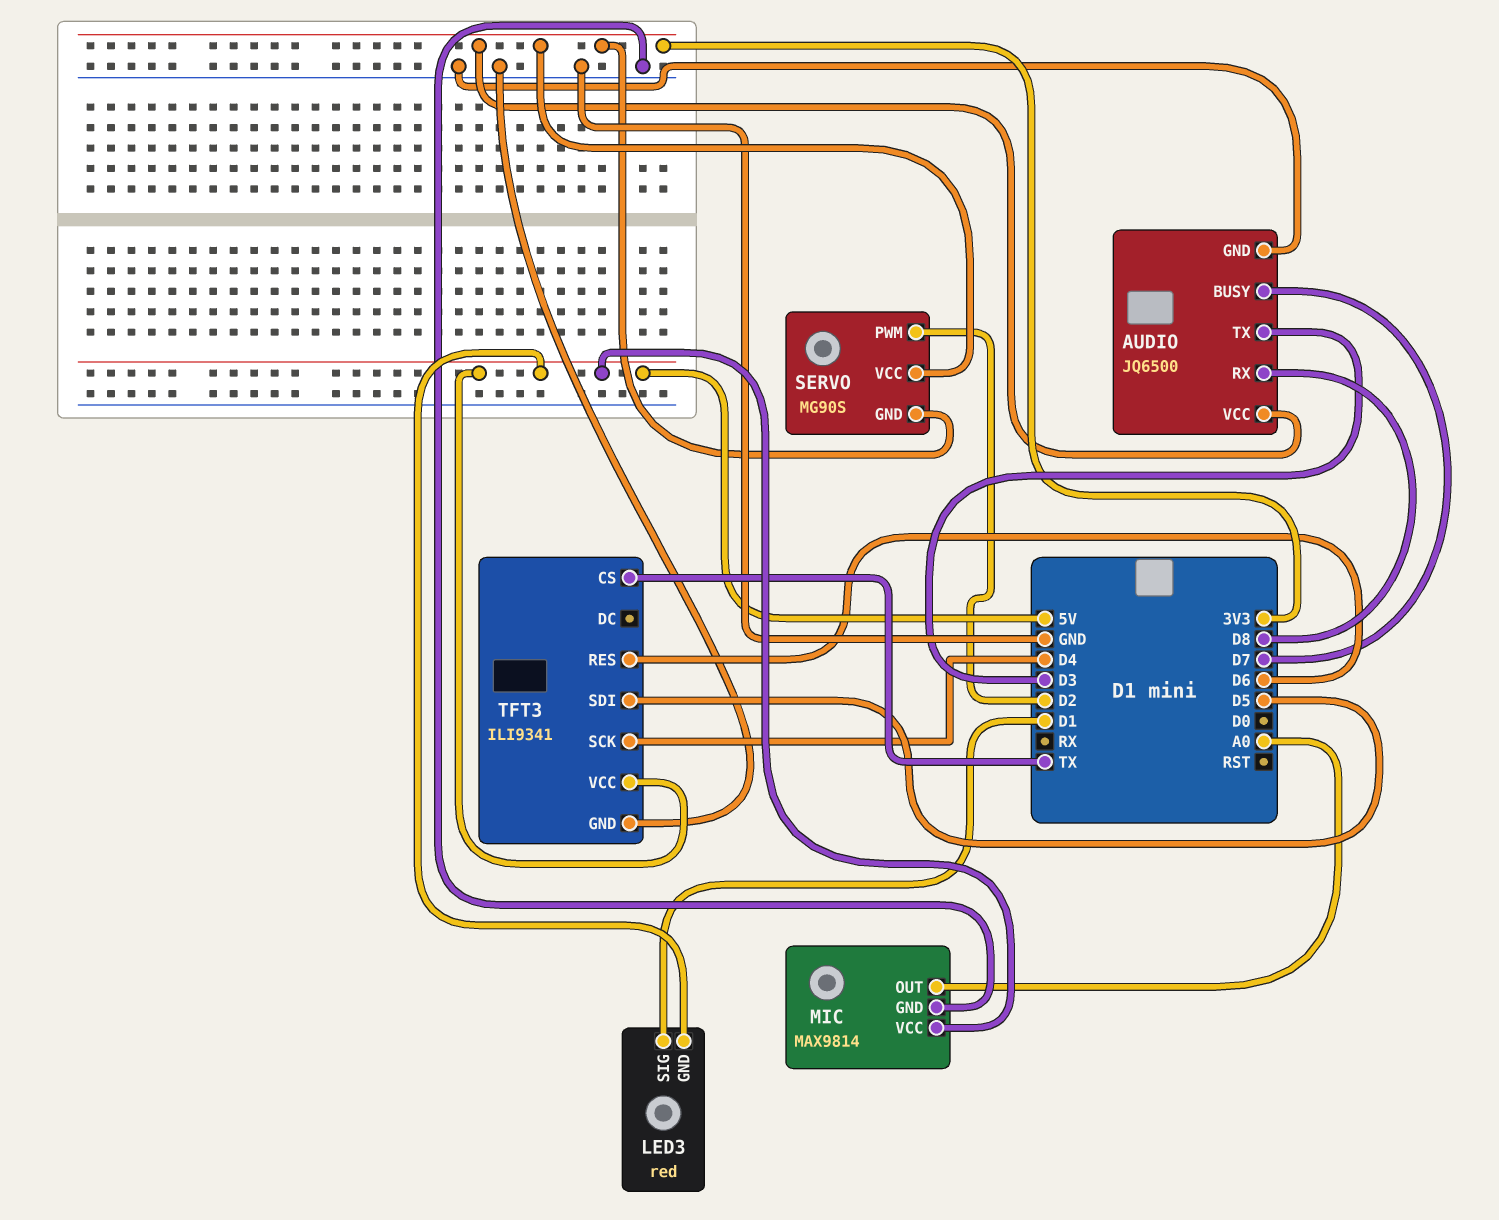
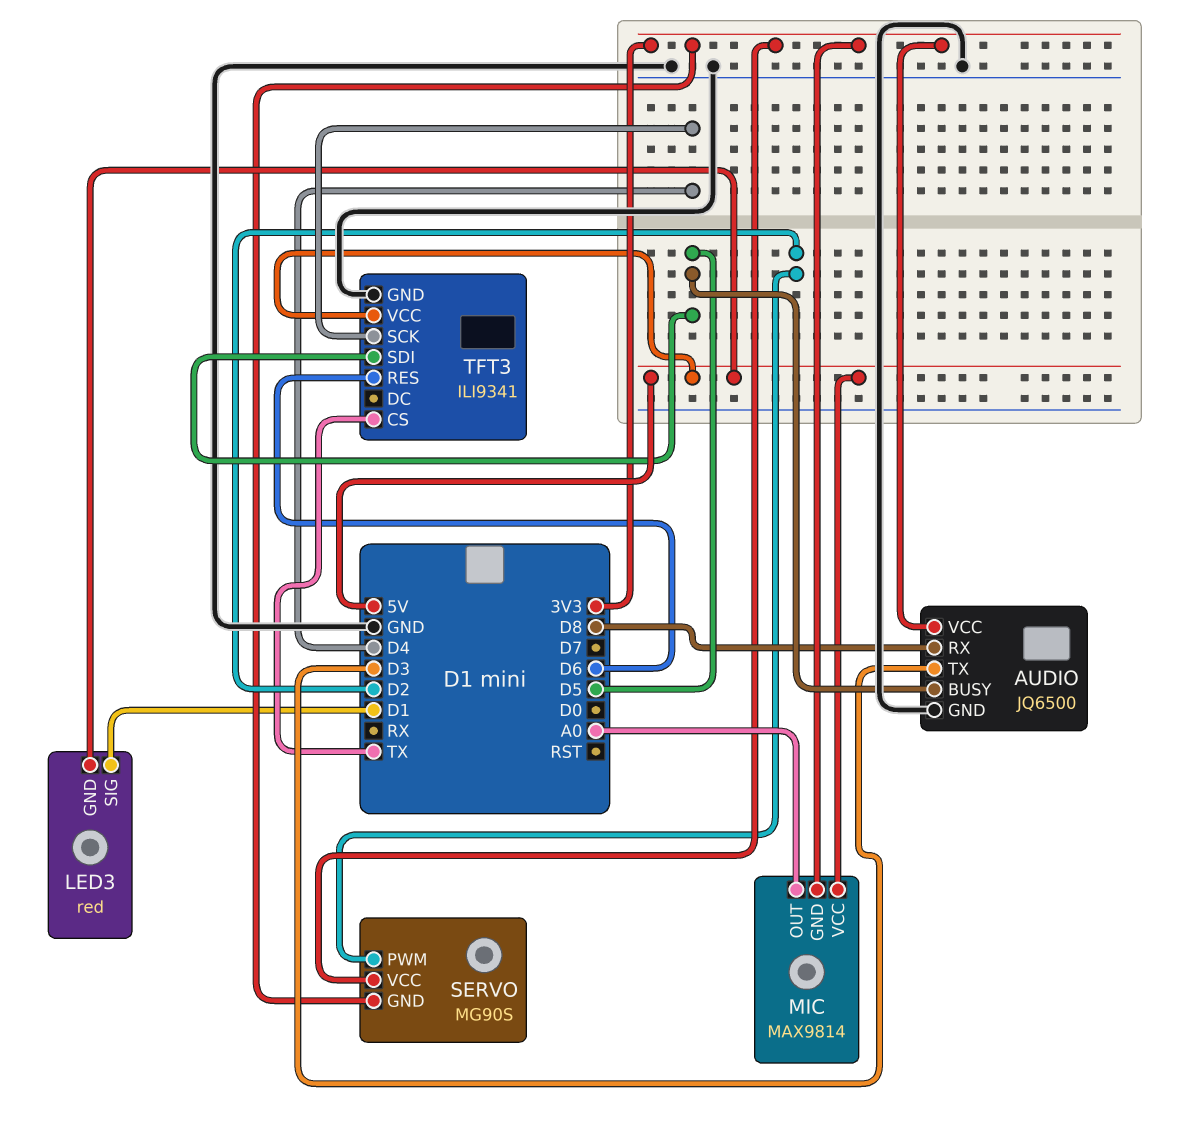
AUDIO pin BUSY: D7 -> D5
MIC pin GND: GND -> 3V3

